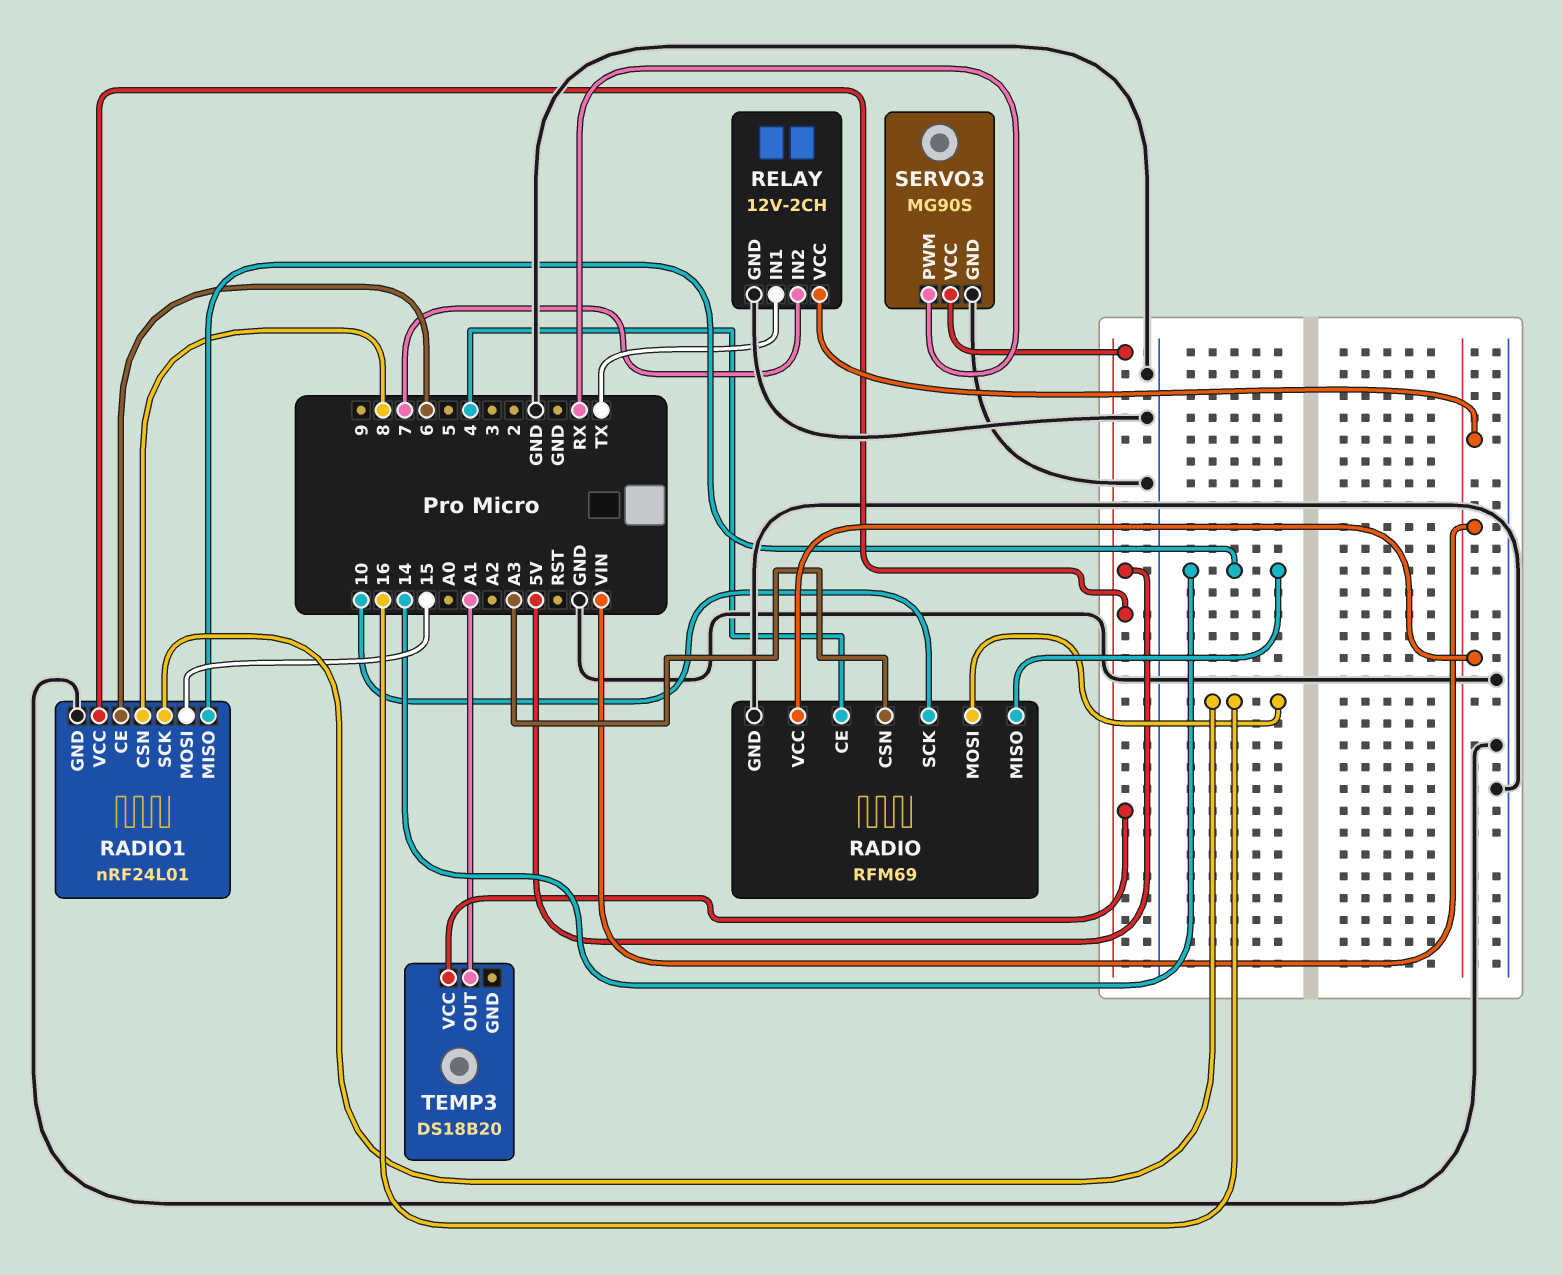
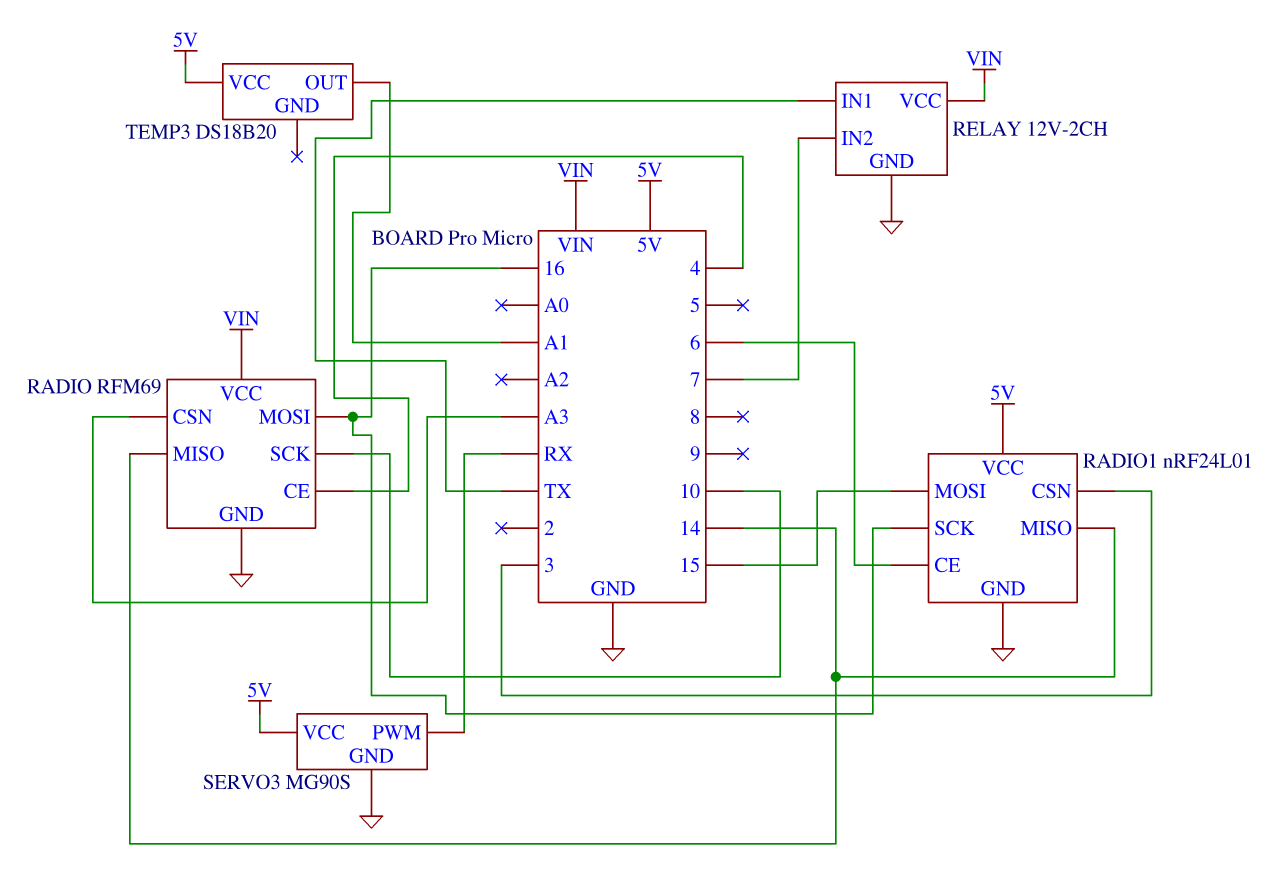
RADIO1 pin CSN: 8 -> 3

